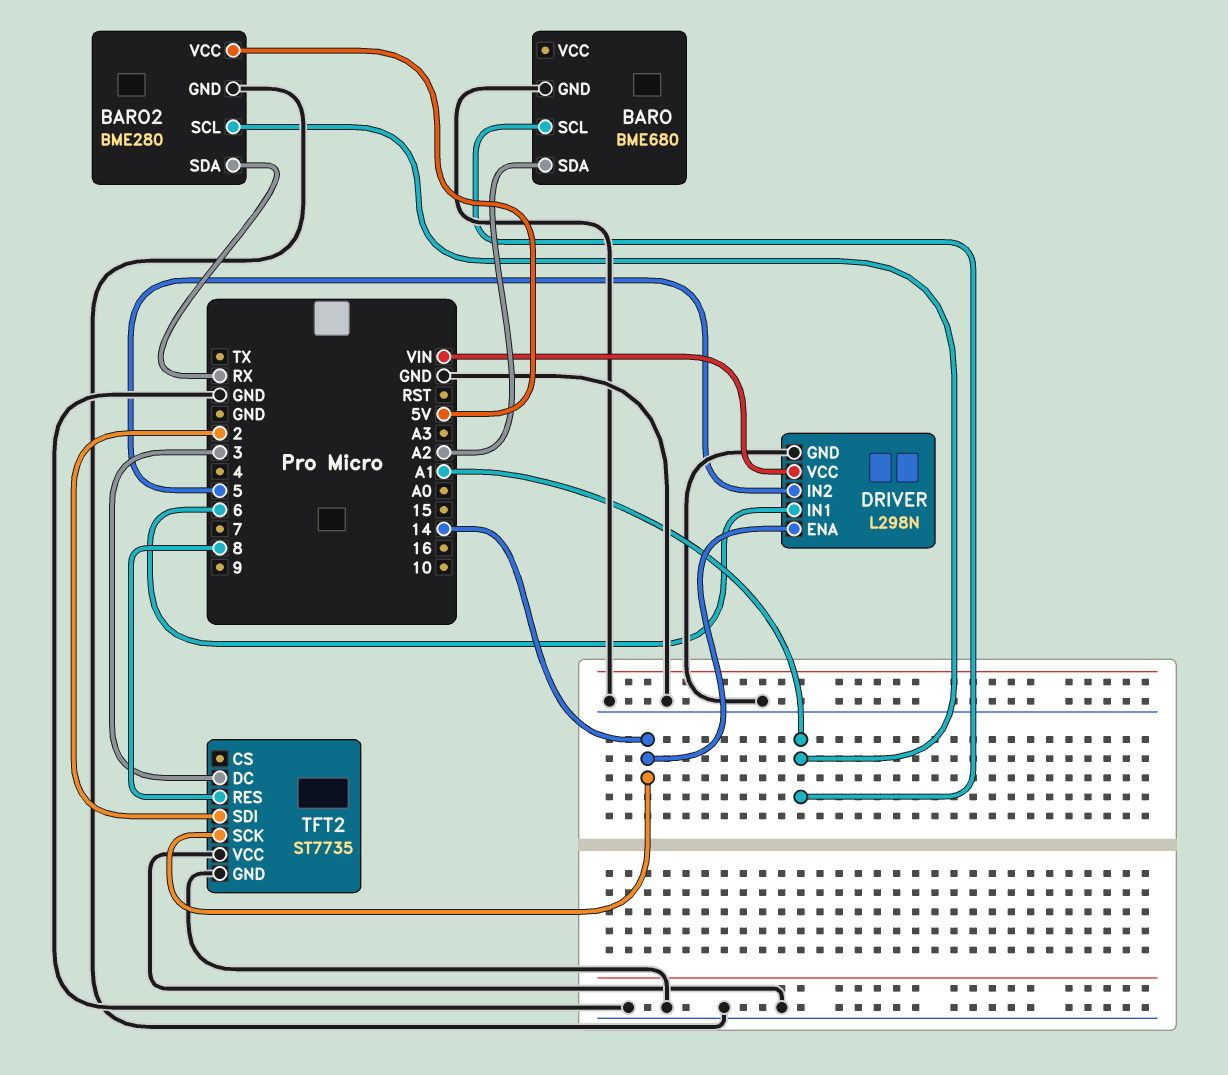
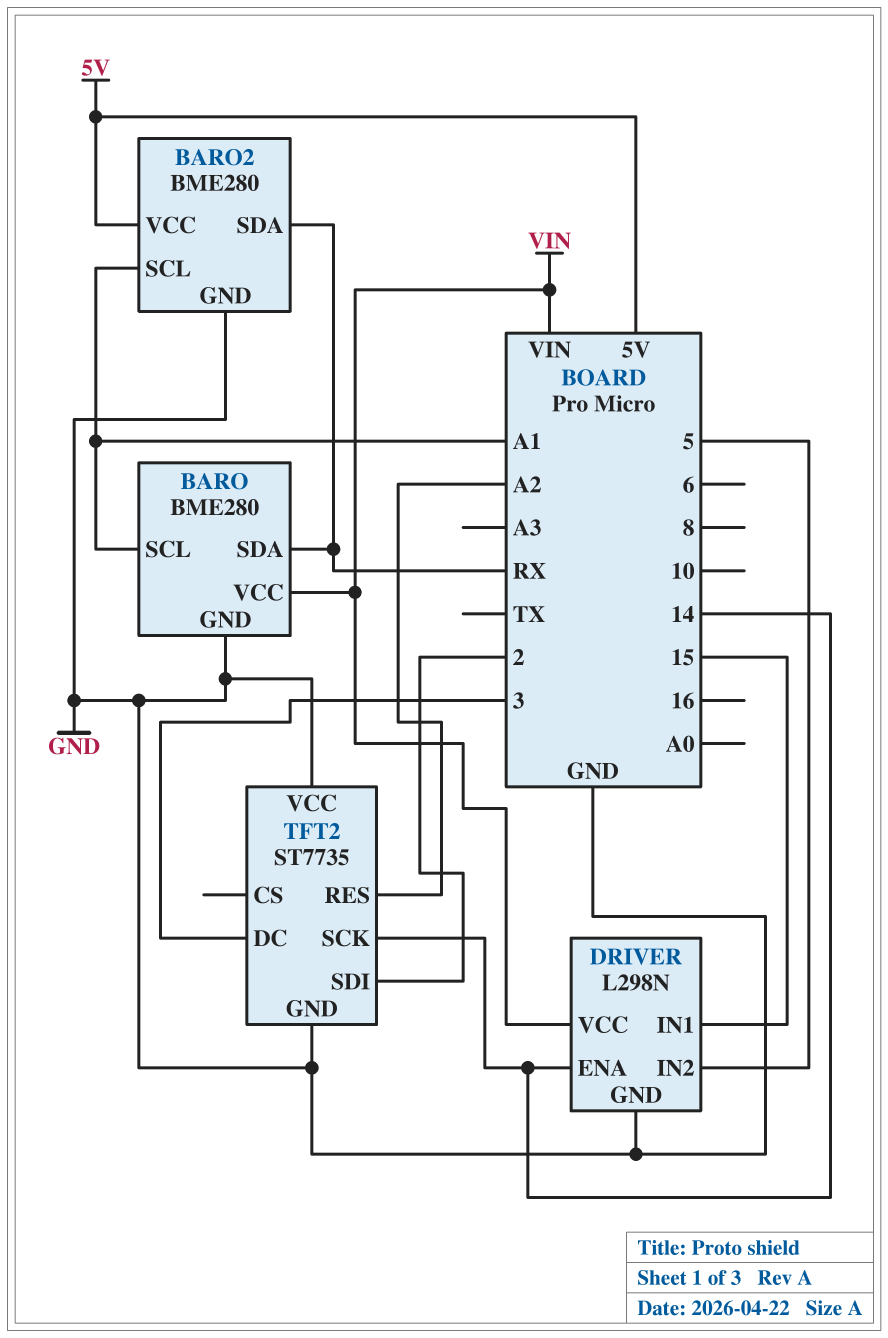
BARO: BME680 -> BME280
BARO pin SDA: A2 -> RX
BARO pin VCC: none -> VIN
DRIVER pin IN1: 6 -> 15
TFT2 pin RES: 8 -> A2

